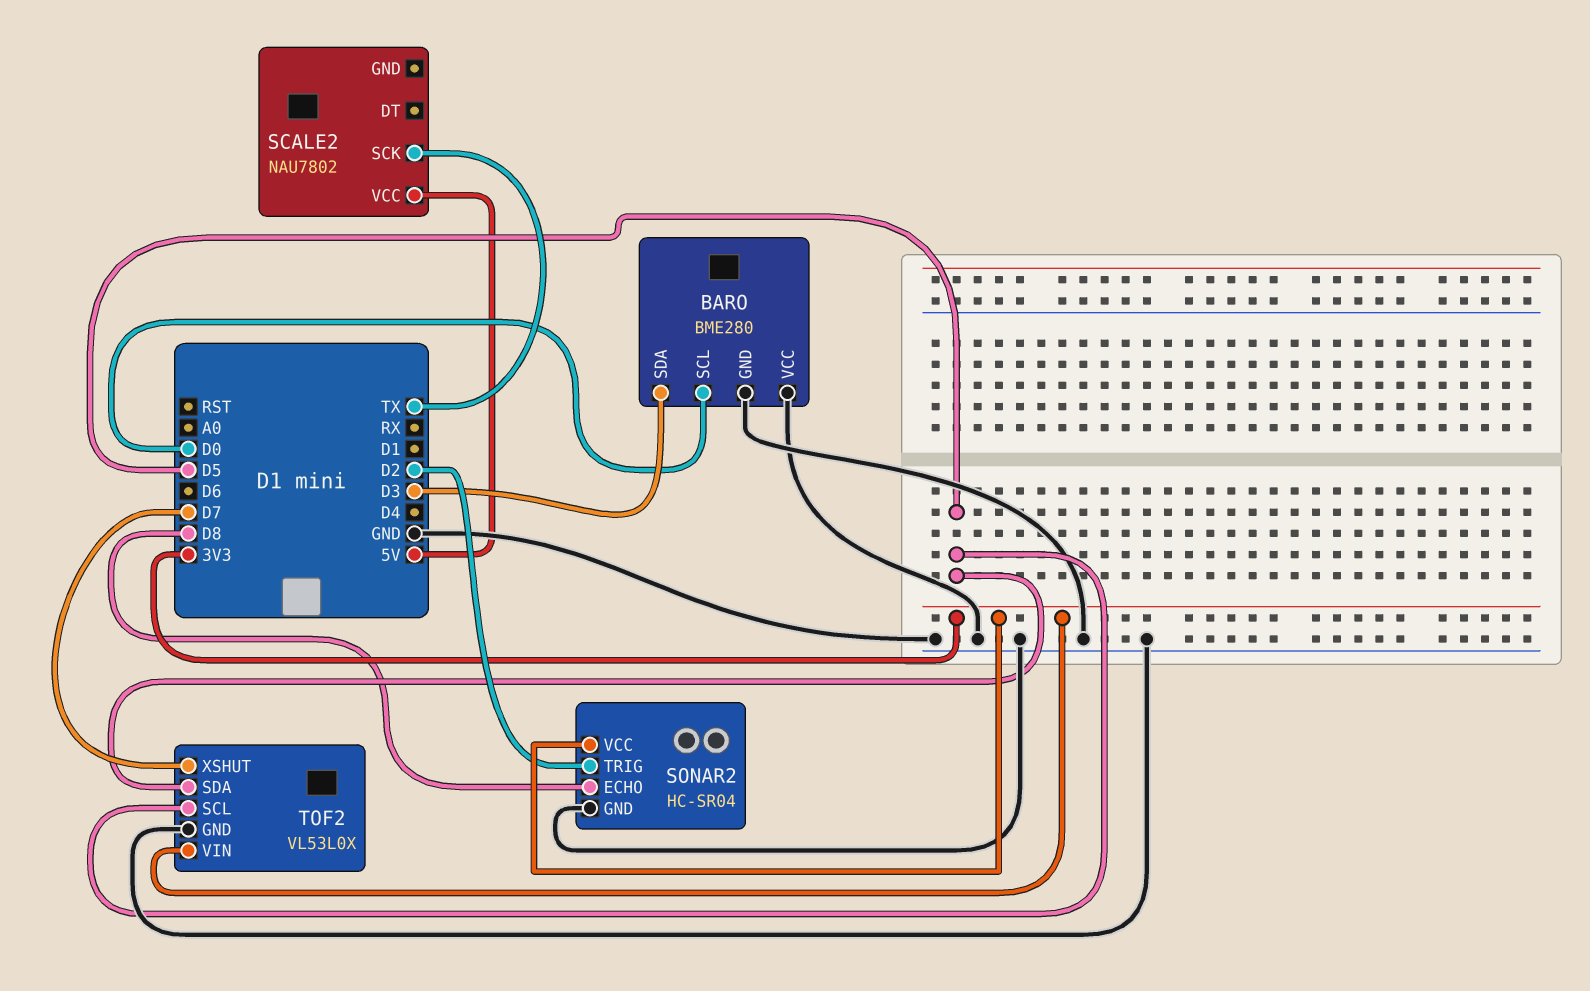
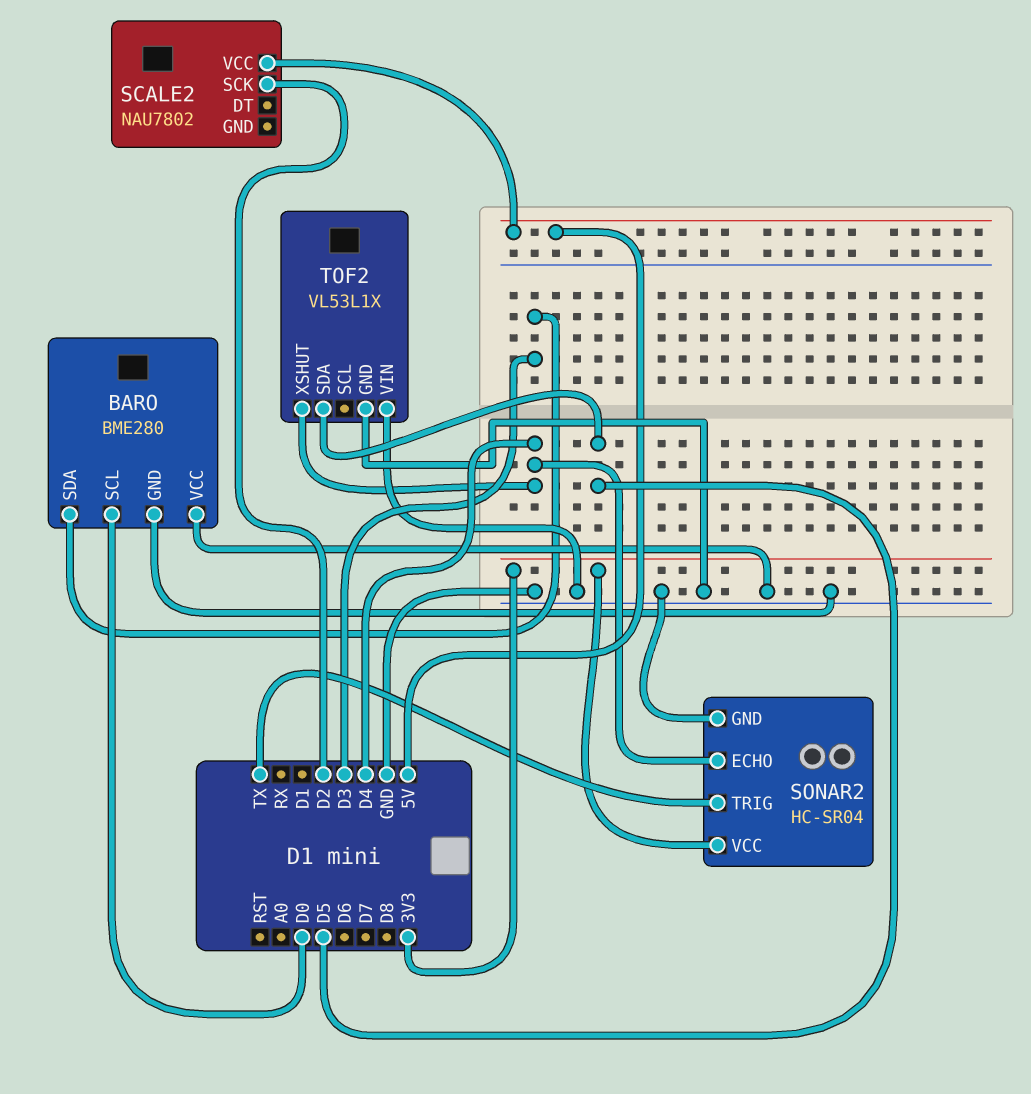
SCALE2 pin SCK: TX -> D2
SONAR2 pin ECHO: D8 -> D4
SONAR2 pin TRIG: D2 -> TX
TOF2: VL53L0X -> VL53L1X
TOF2 pin SCL: D5 -> none
TOF2 pin VIN: 3V3 -> GND
TOF2 pin XSHUT: D7 -> D4

